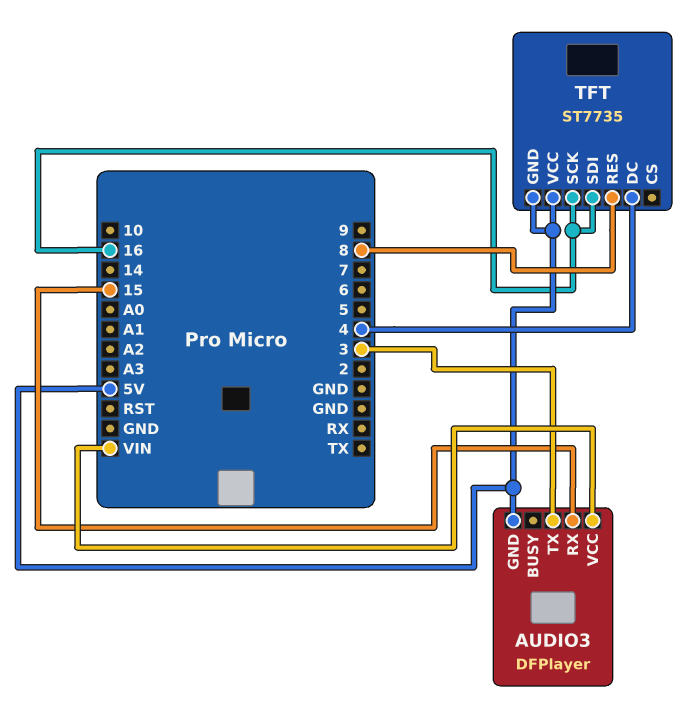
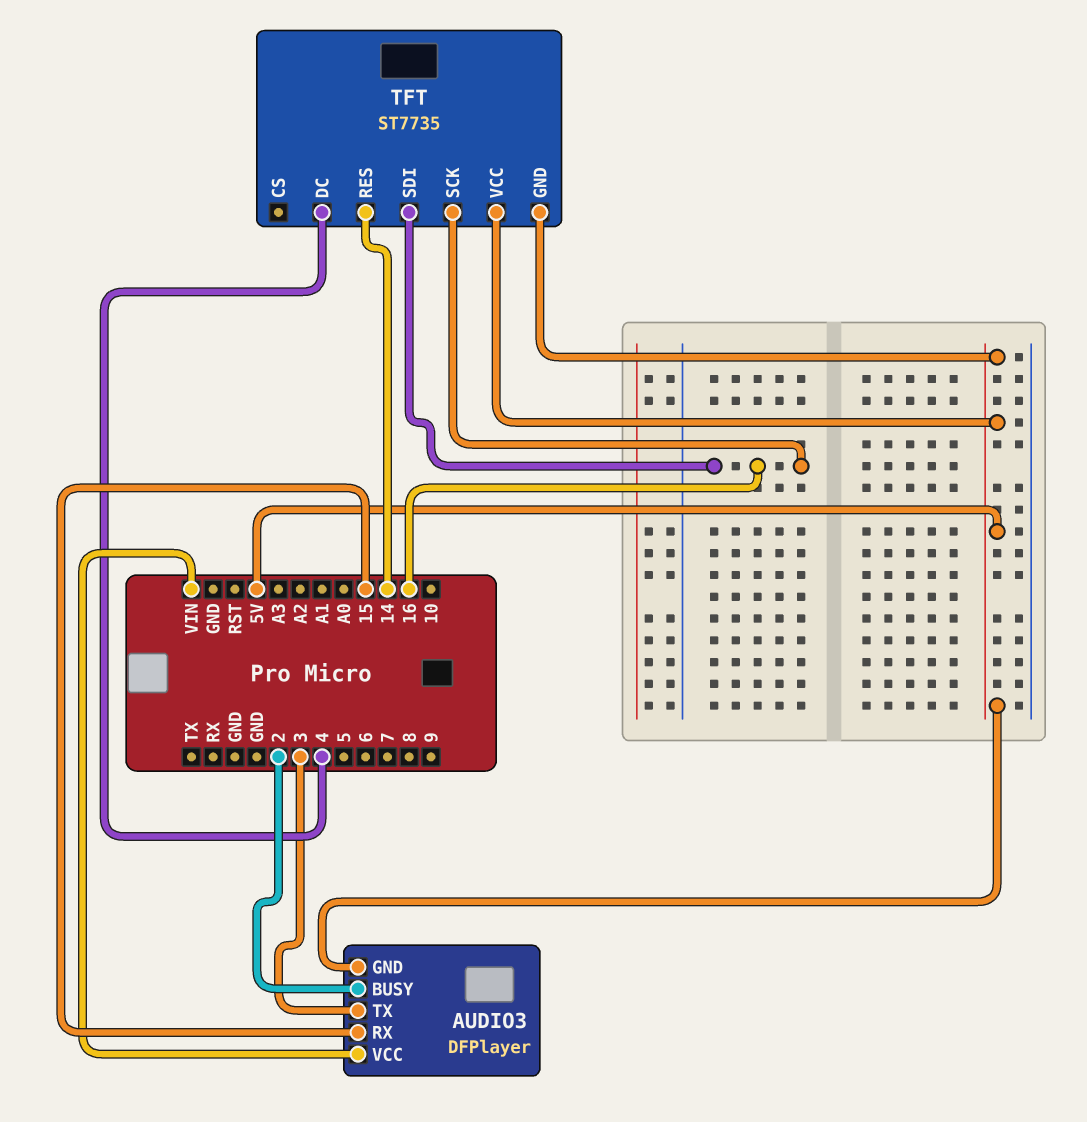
AUDIO3 pin BUSY: none -> 2
TFT pin RES: 8 -> 14

